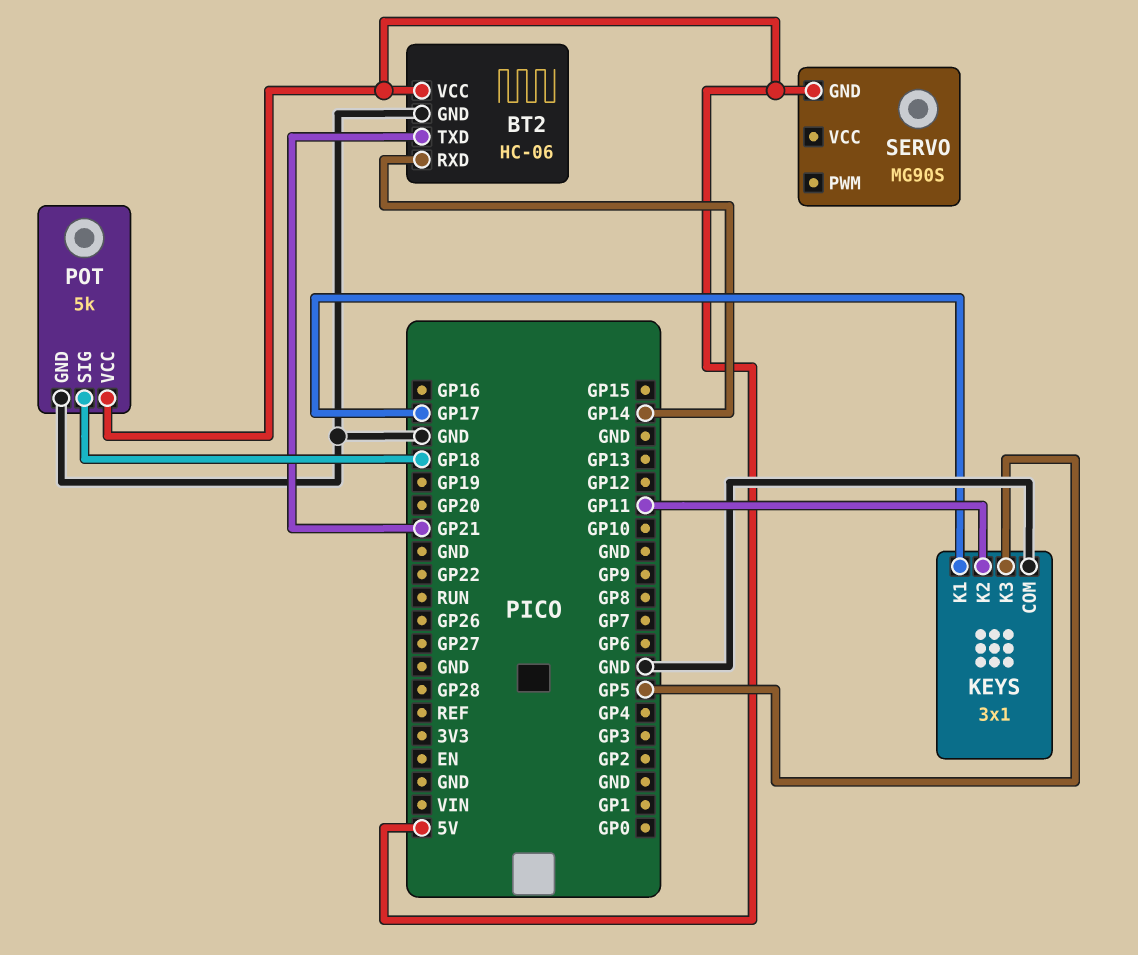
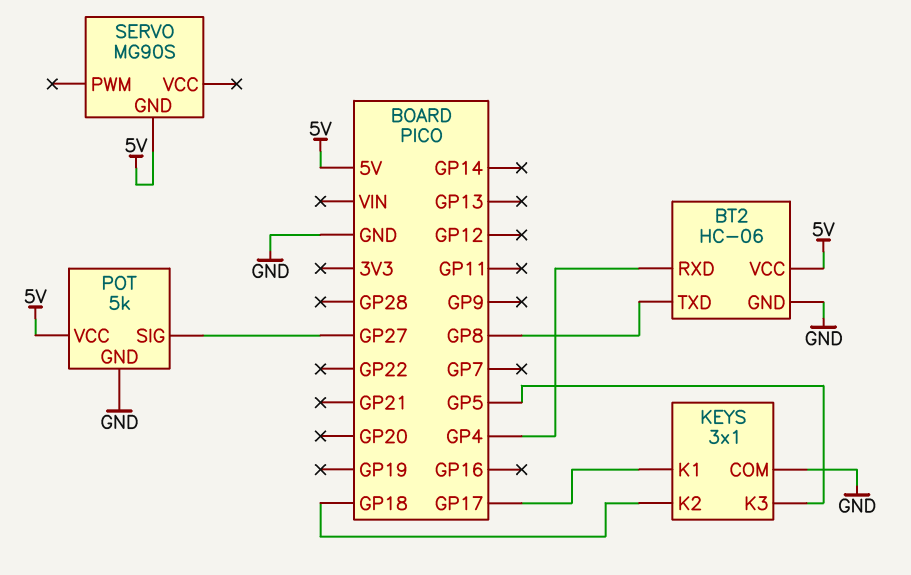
BT2 pin RXD: GP14 -> GP4
BT2 pin TXD: GP21 -> GP8
KEYS pin K2: GP11 -> GP18
POT pin SIG: GP18 -> GP27

